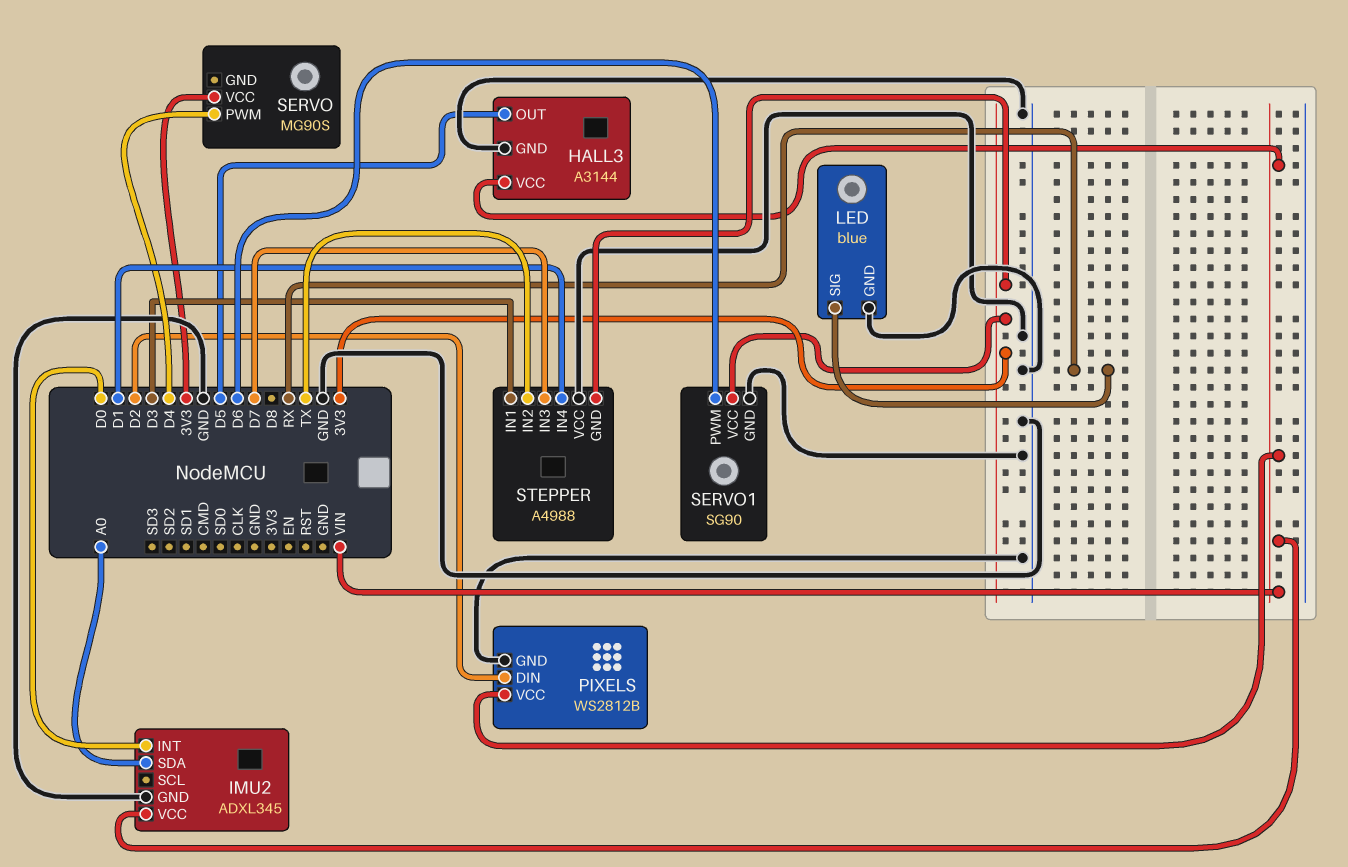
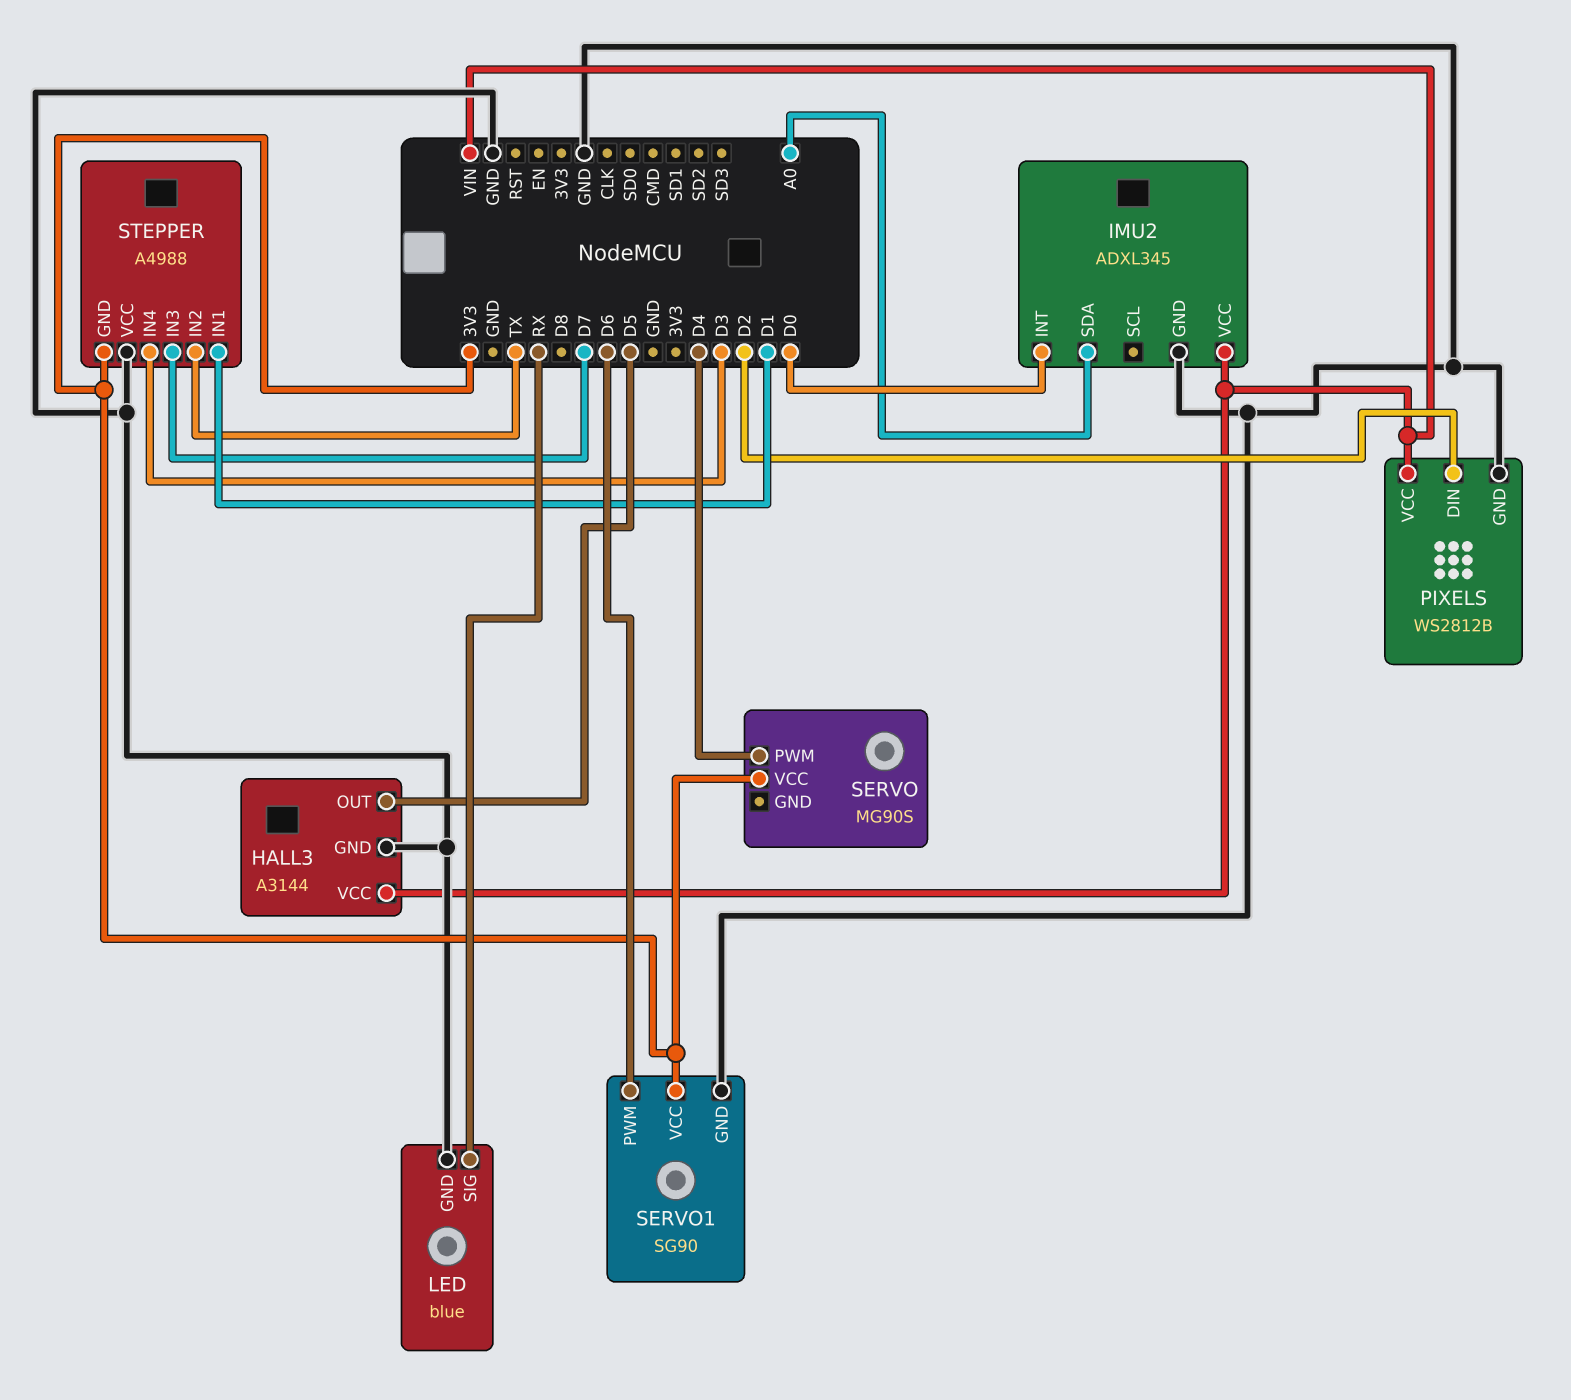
STEPPER pin IN1: D3 -> D1
STEPPER pin IN4: D1 -> D3

